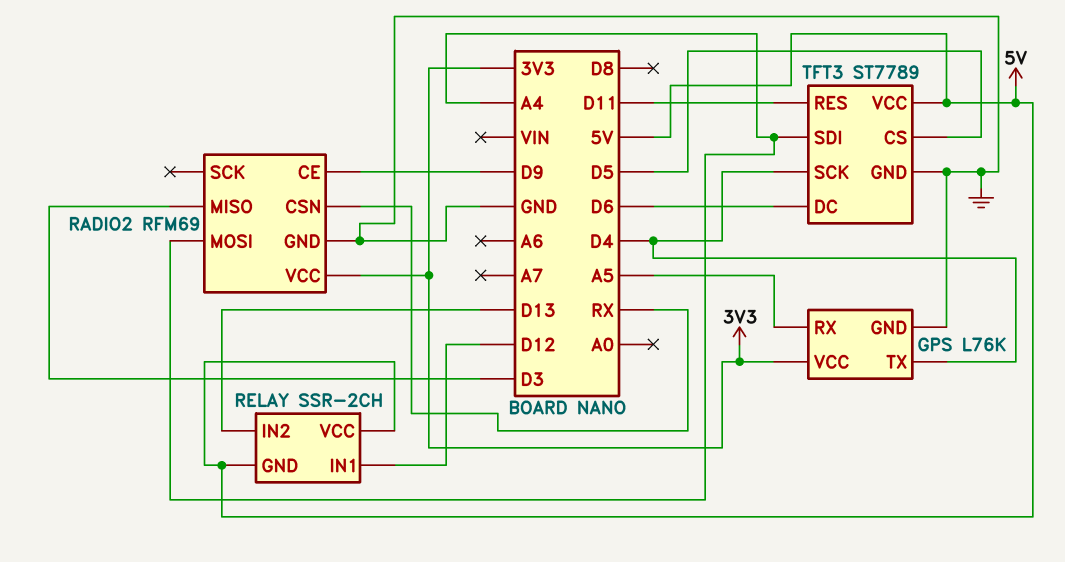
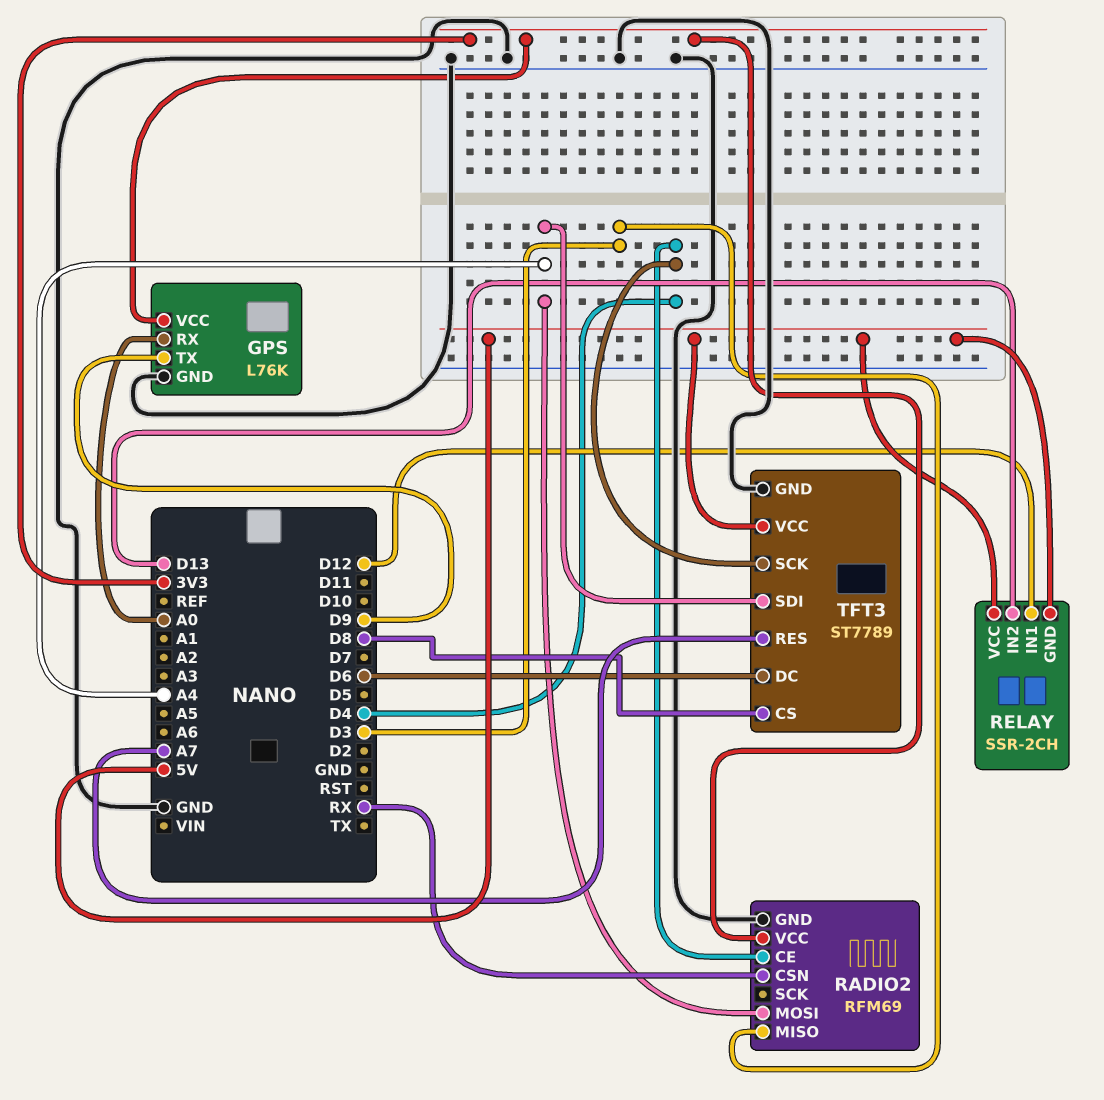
GPS pin RX: A5 -> A0
GPS pin TX: D4 -> D9
RADIO2 pin CE: D9 -> D4
TFT3 pin CS: D5 -> D8
TFT3 pin RES: D11 -> A7

